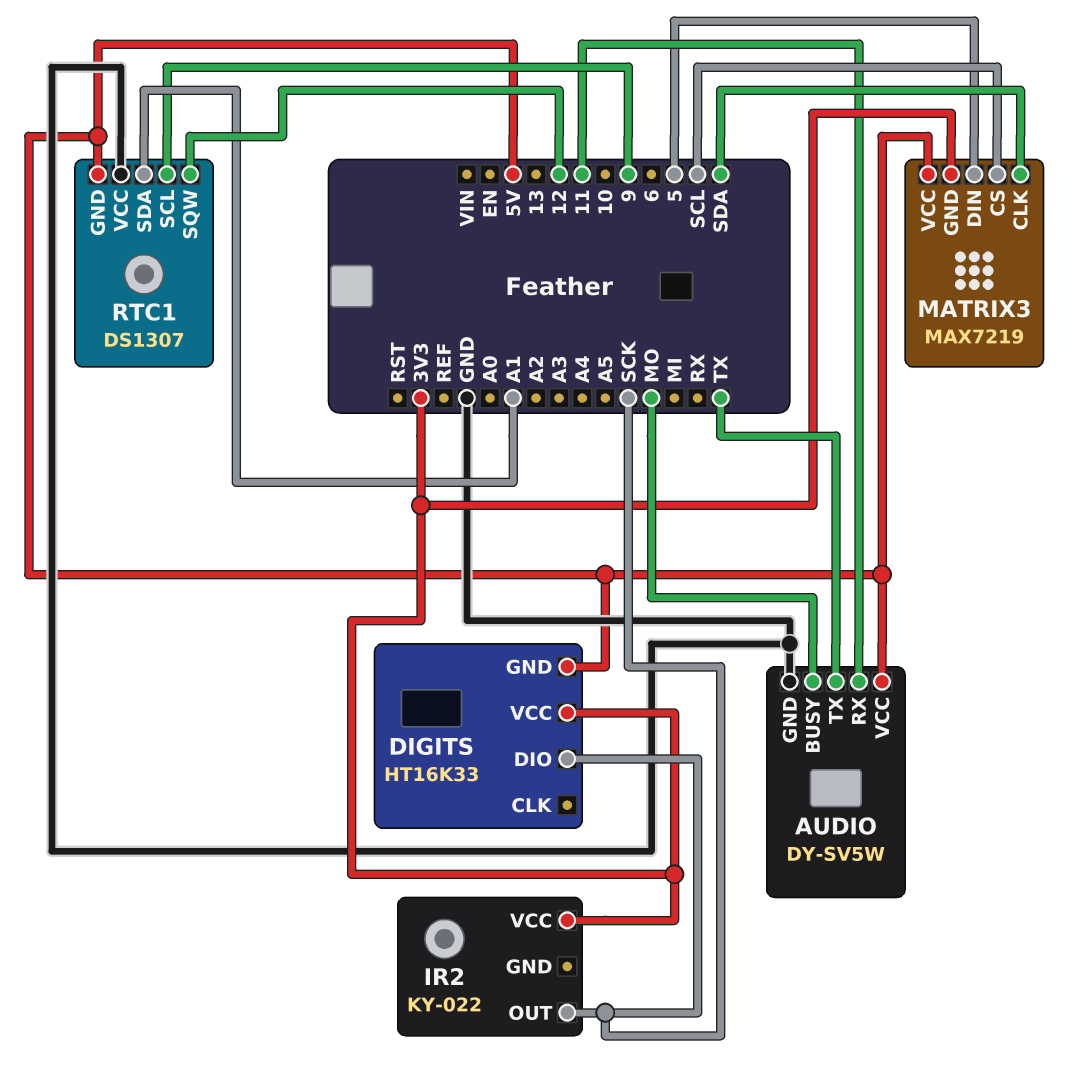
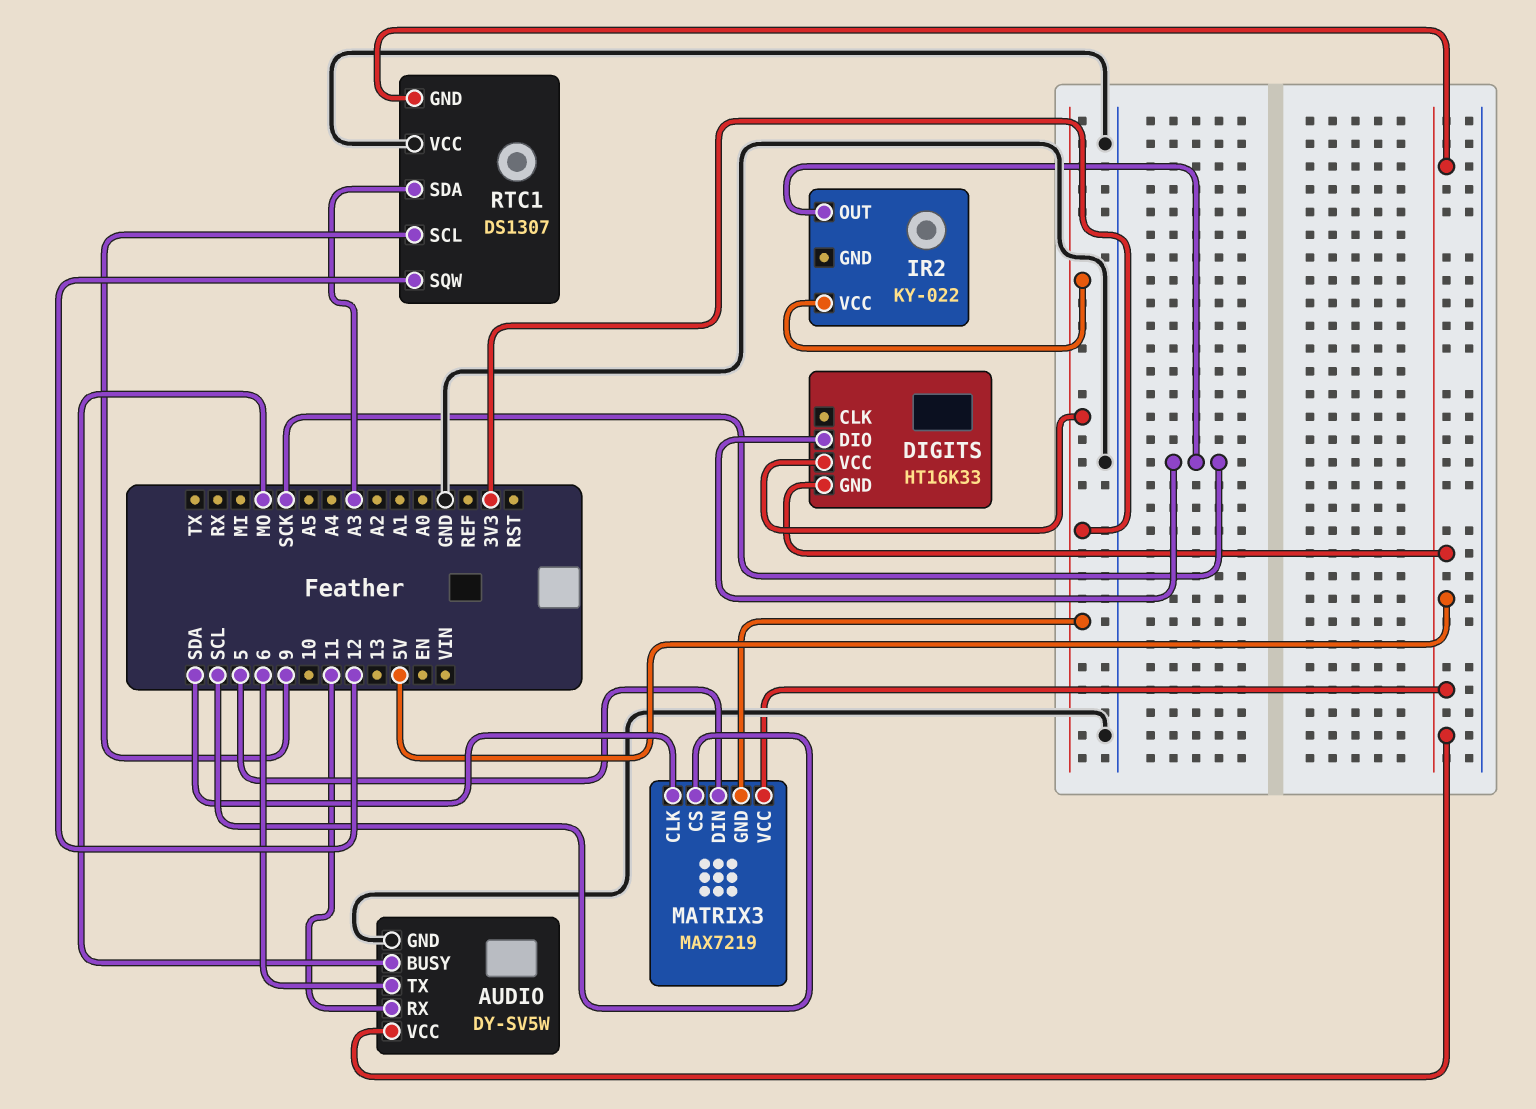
AUDIO pin TX: TX -> 6
RTC1 pin SDA: A1 -> A3

